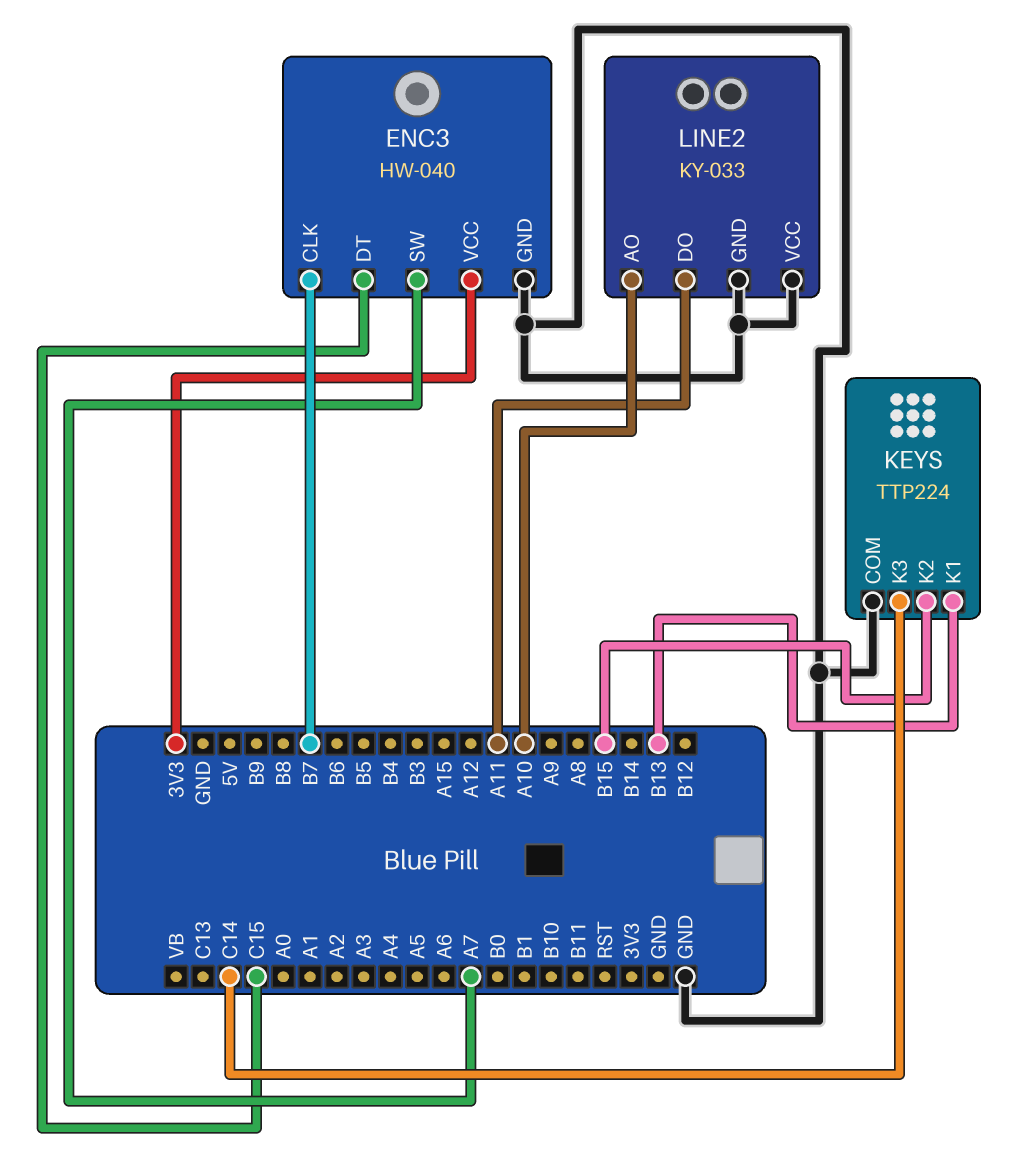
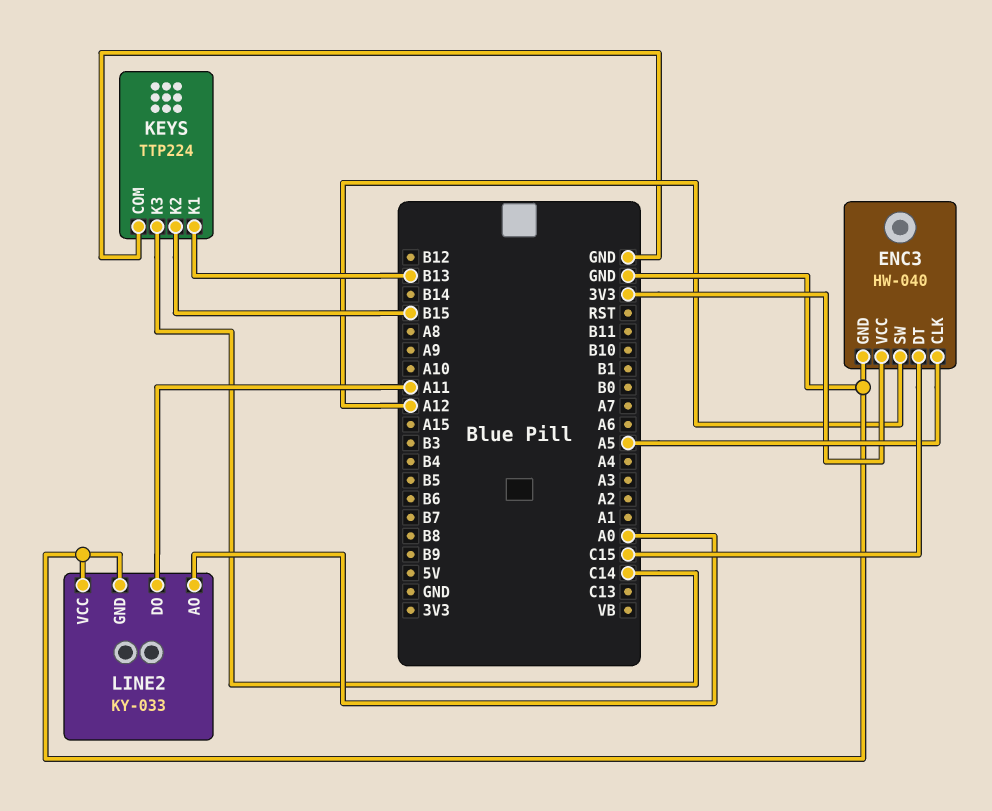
ENC3 pin CLK: B7 -> A5
ENC3 pin SW: A7 -> A12
LINE2 pin AO: A10 -> A0

